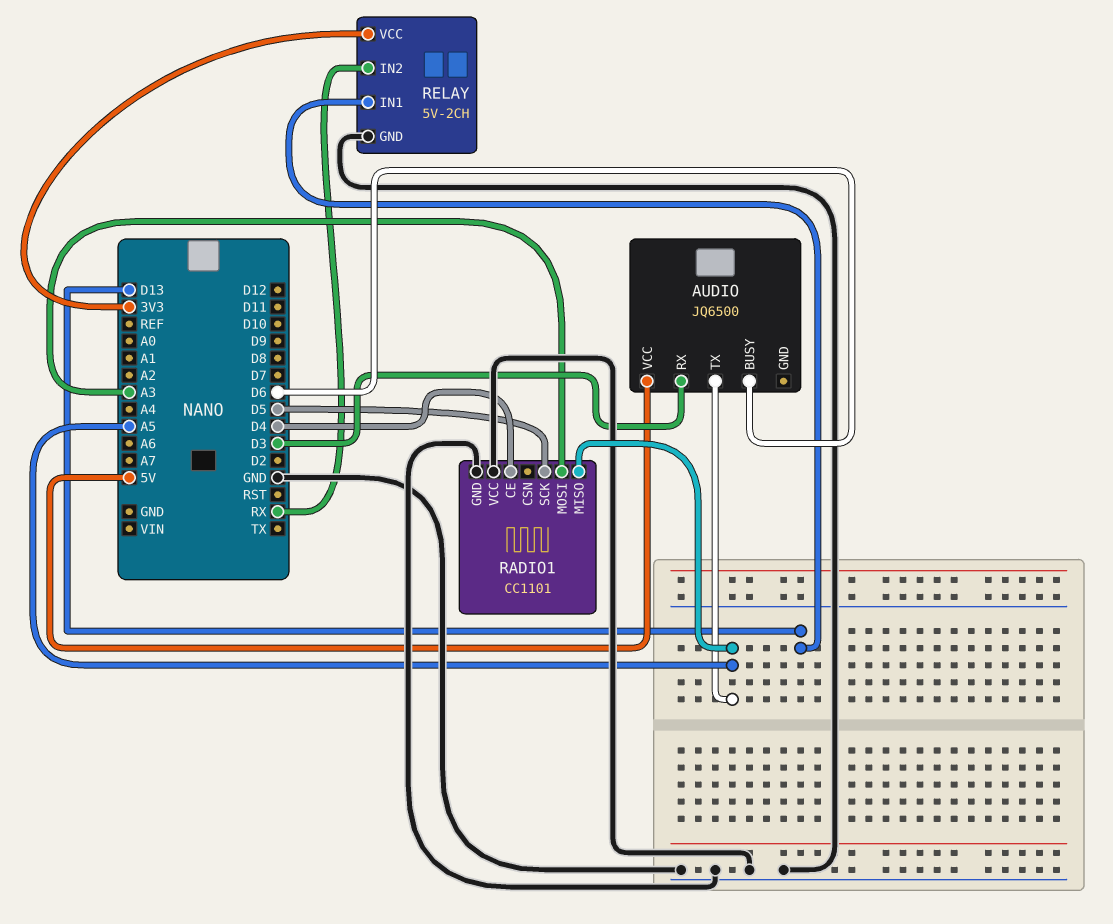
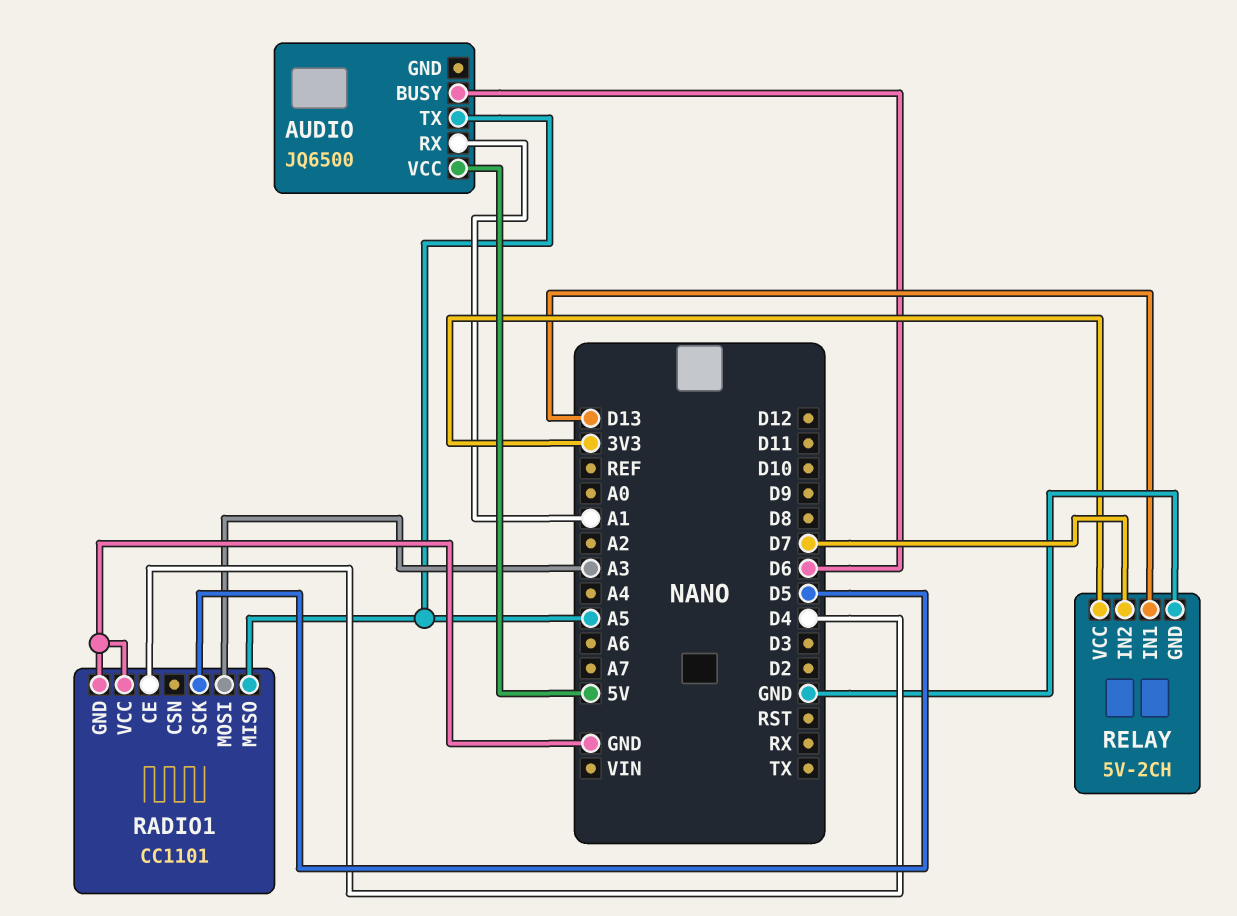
AUDIO pin RX: D3 -> A1
RELAY pin IN2: RX -> D7

